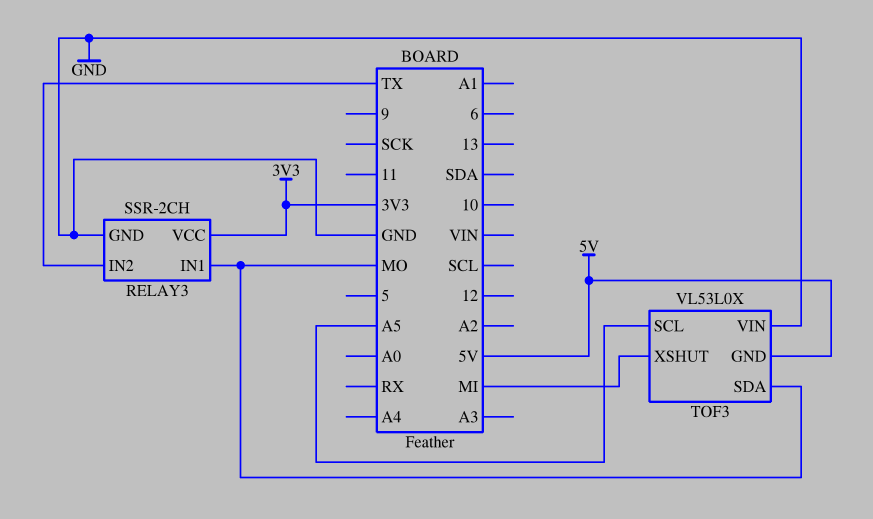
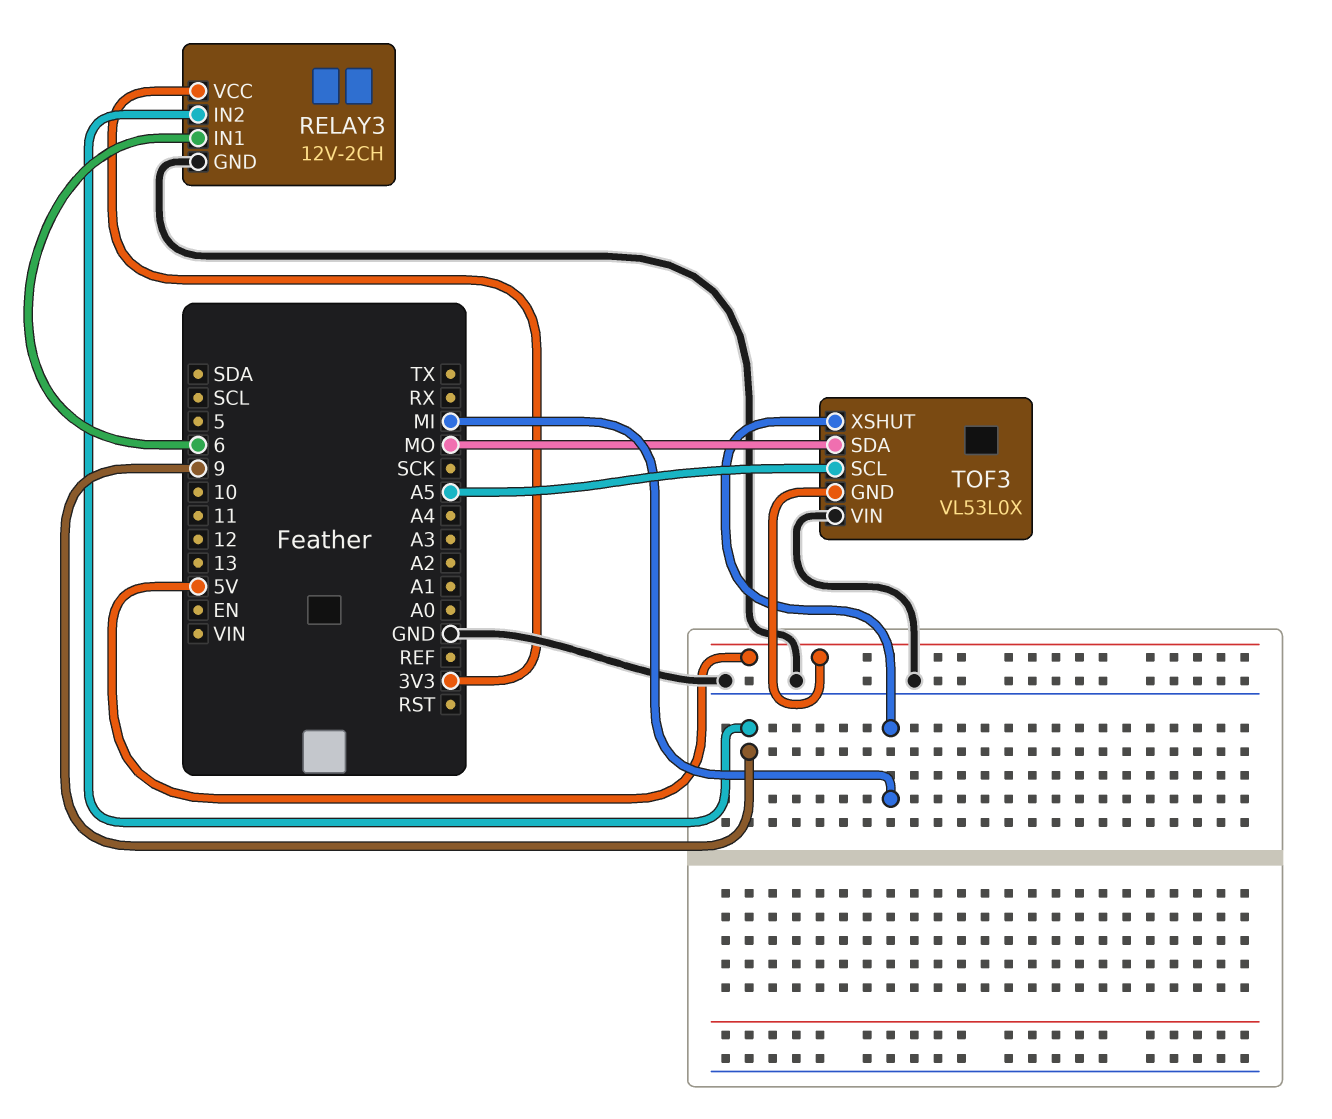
RELAY3: SSR-2CH -> 12V-2CH
RELAY3 pin IN1: MO -> 6
RELAY3 pin IN2: TX -> 9

